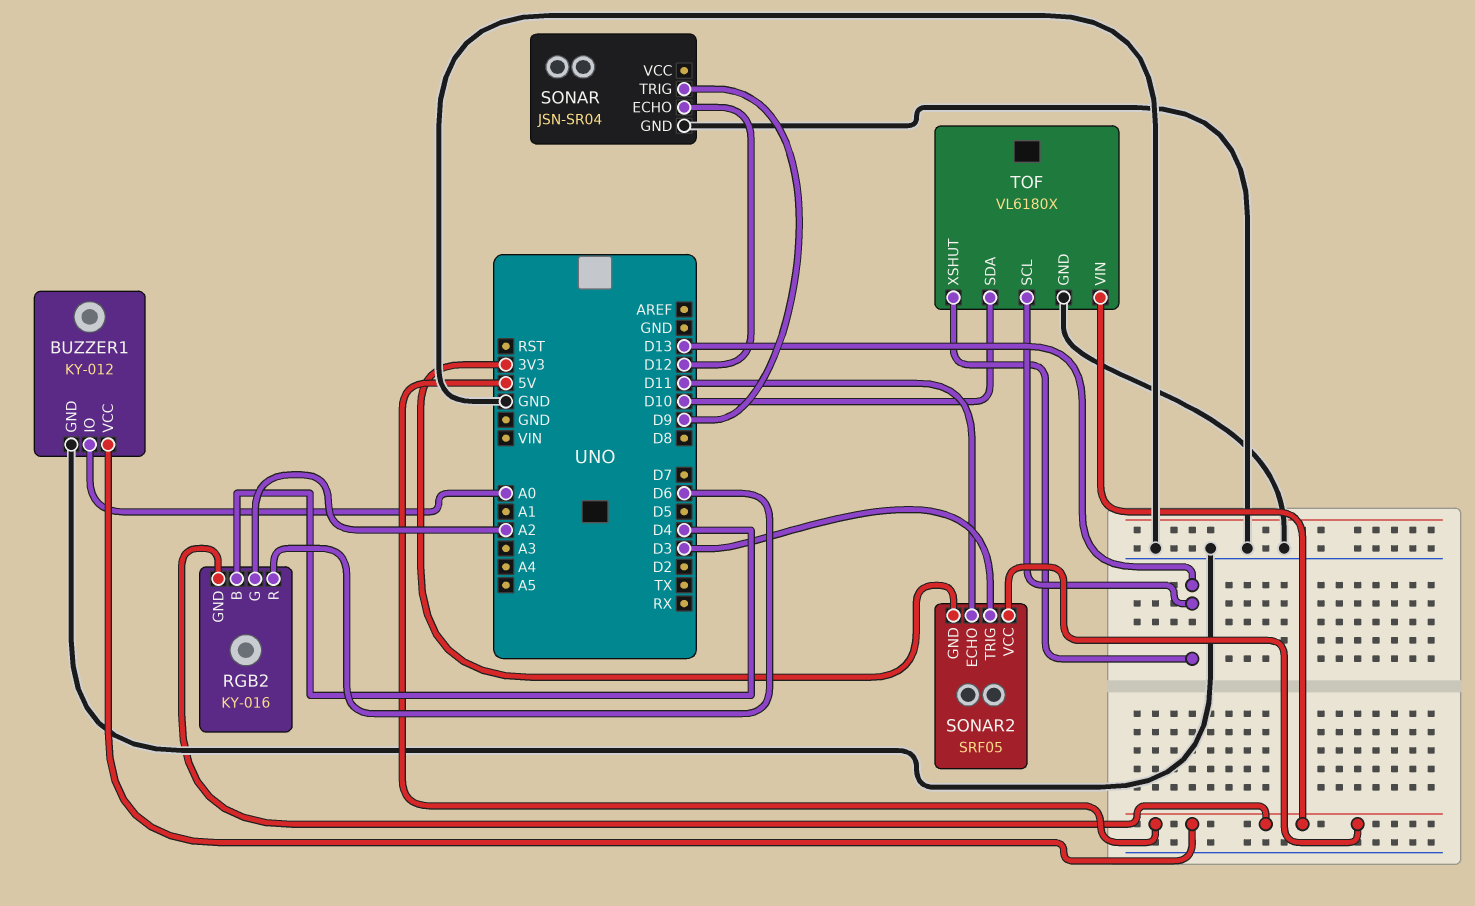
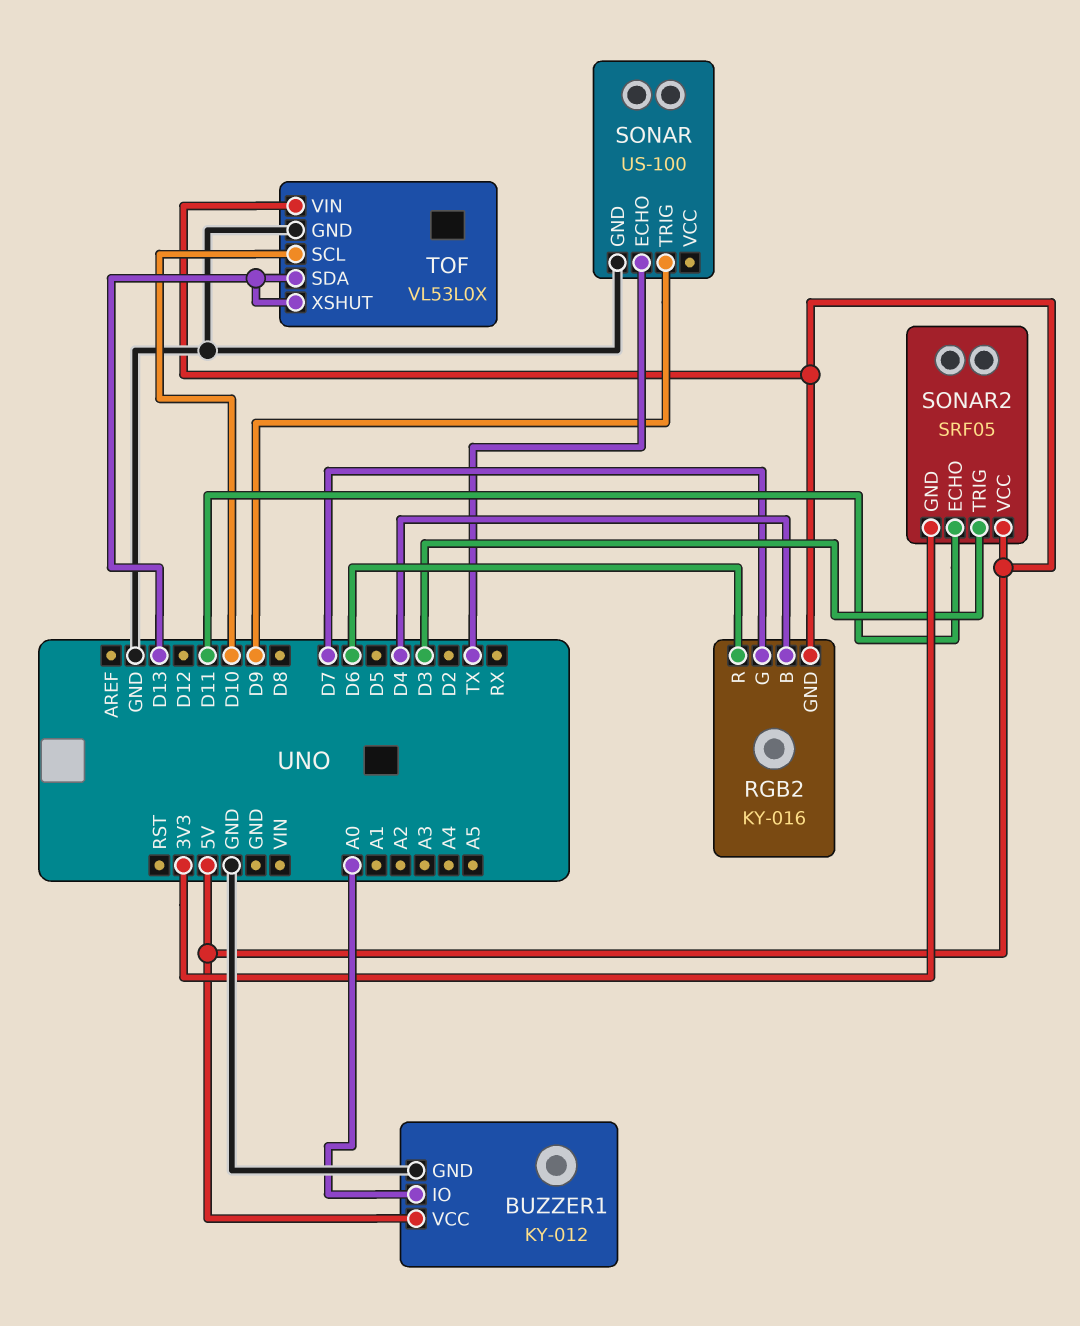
RGB2 pin G: A2 -> D7
SONAR: JSN-SR04 -> US-100
SONAR pin ECHO: D12 -> TX
TOF: VL6180X -> VL53L0X
TOF pin SCL: D13 -> D10
TOF pin SDA: D10 -> D13

